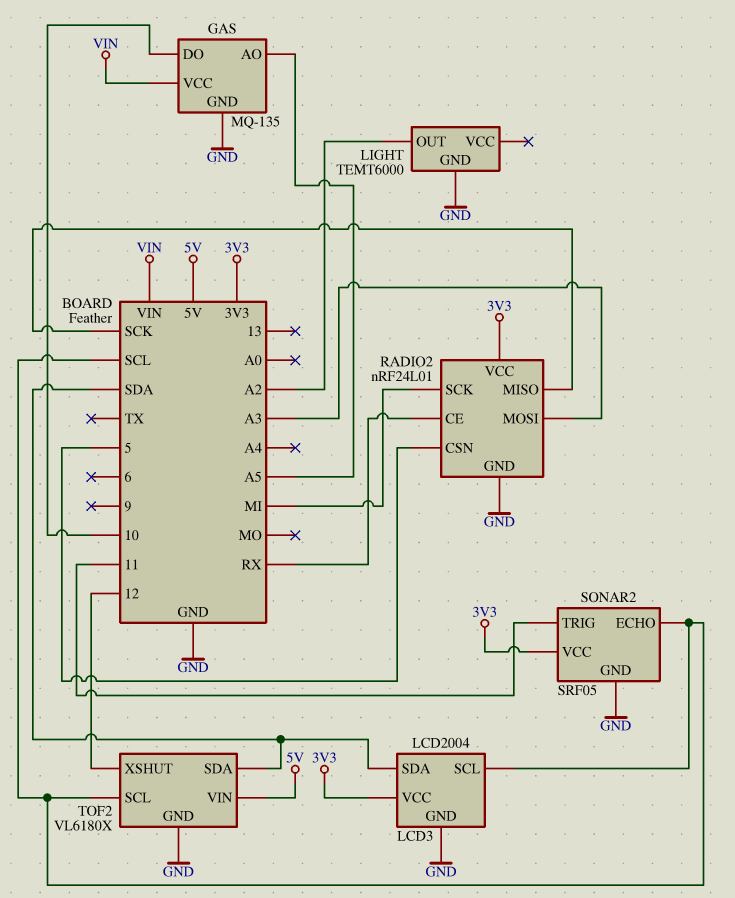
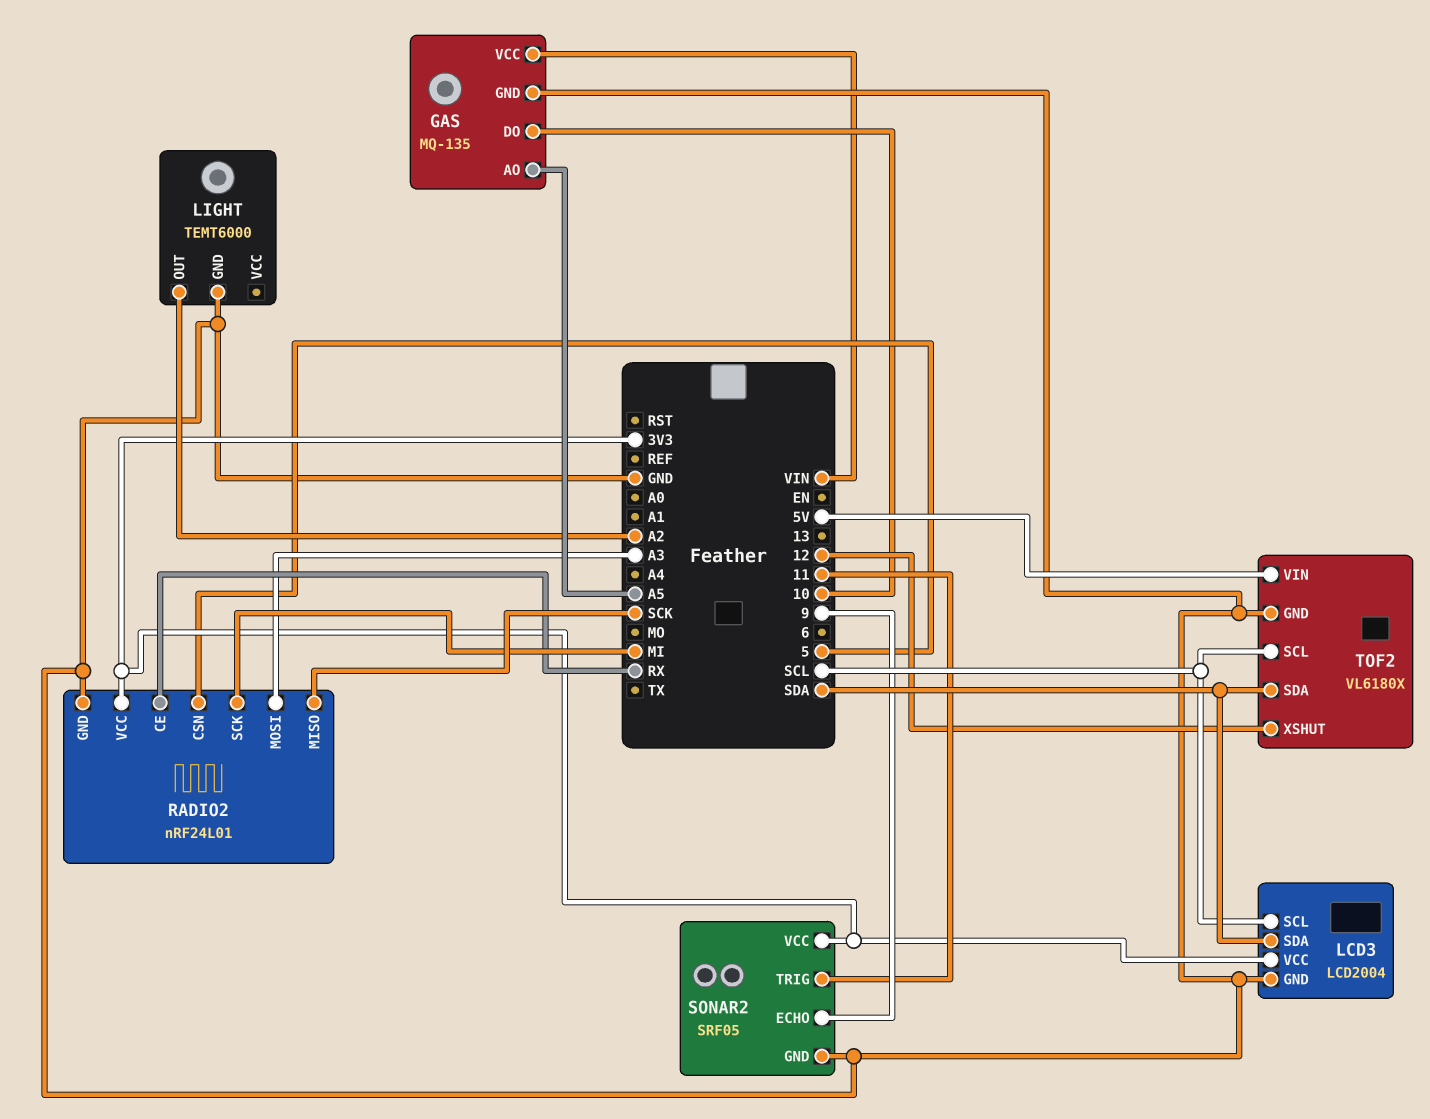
SONAR2 pin ECHO: SCL -> 9

